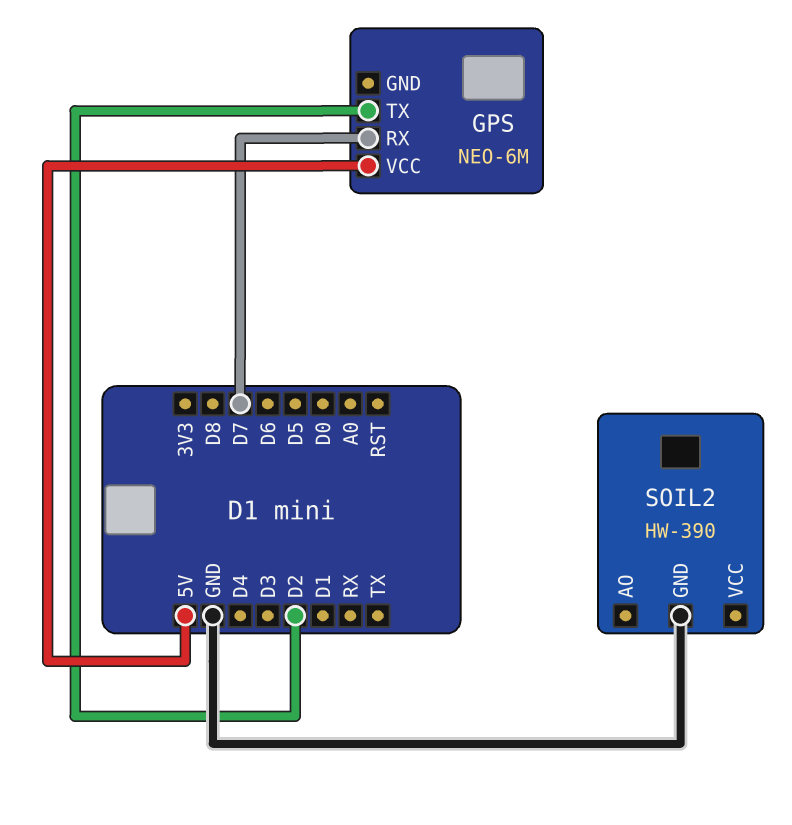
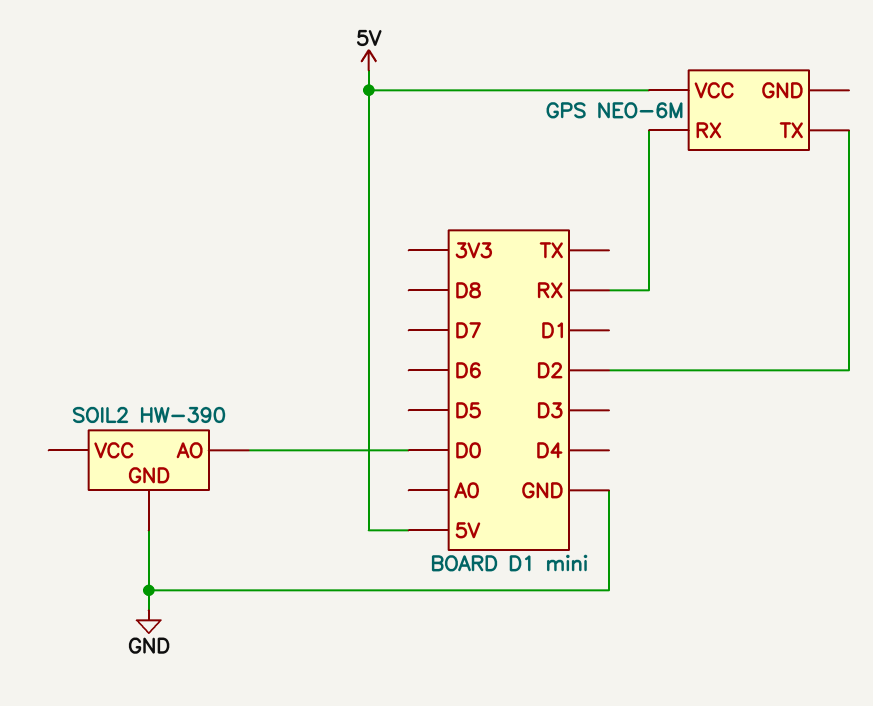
GPS pin RX: D7 -> RX
SOIL2 pin AO: none -> D0

